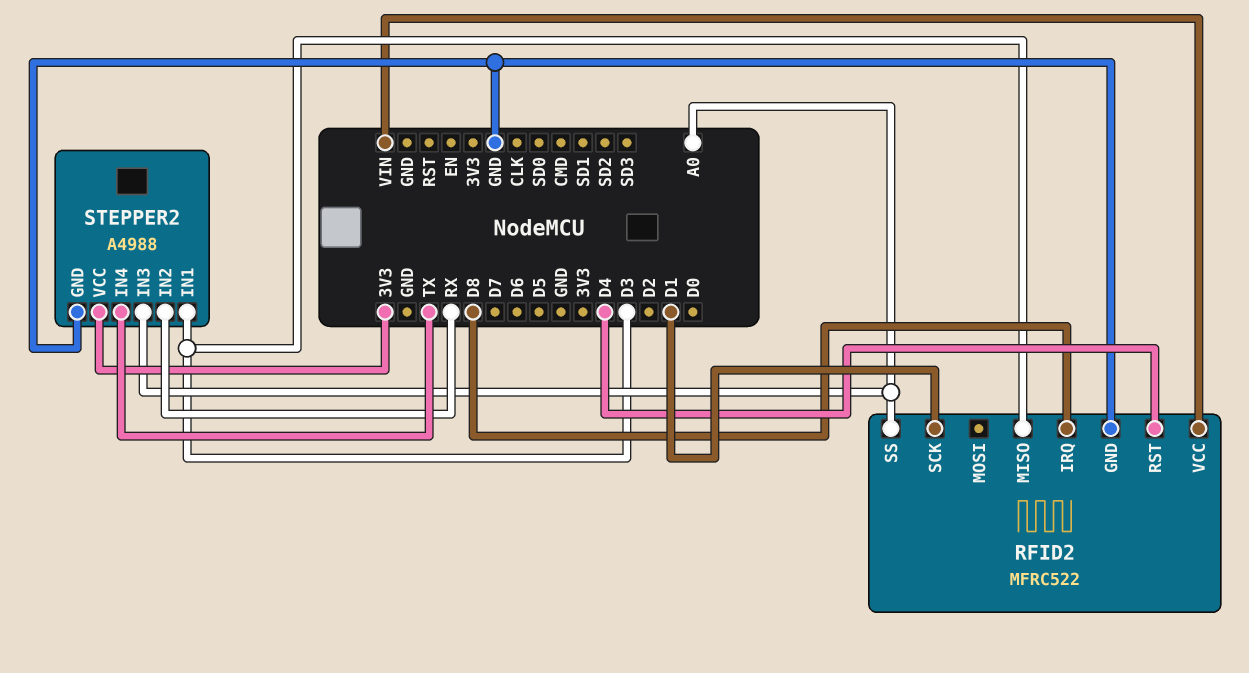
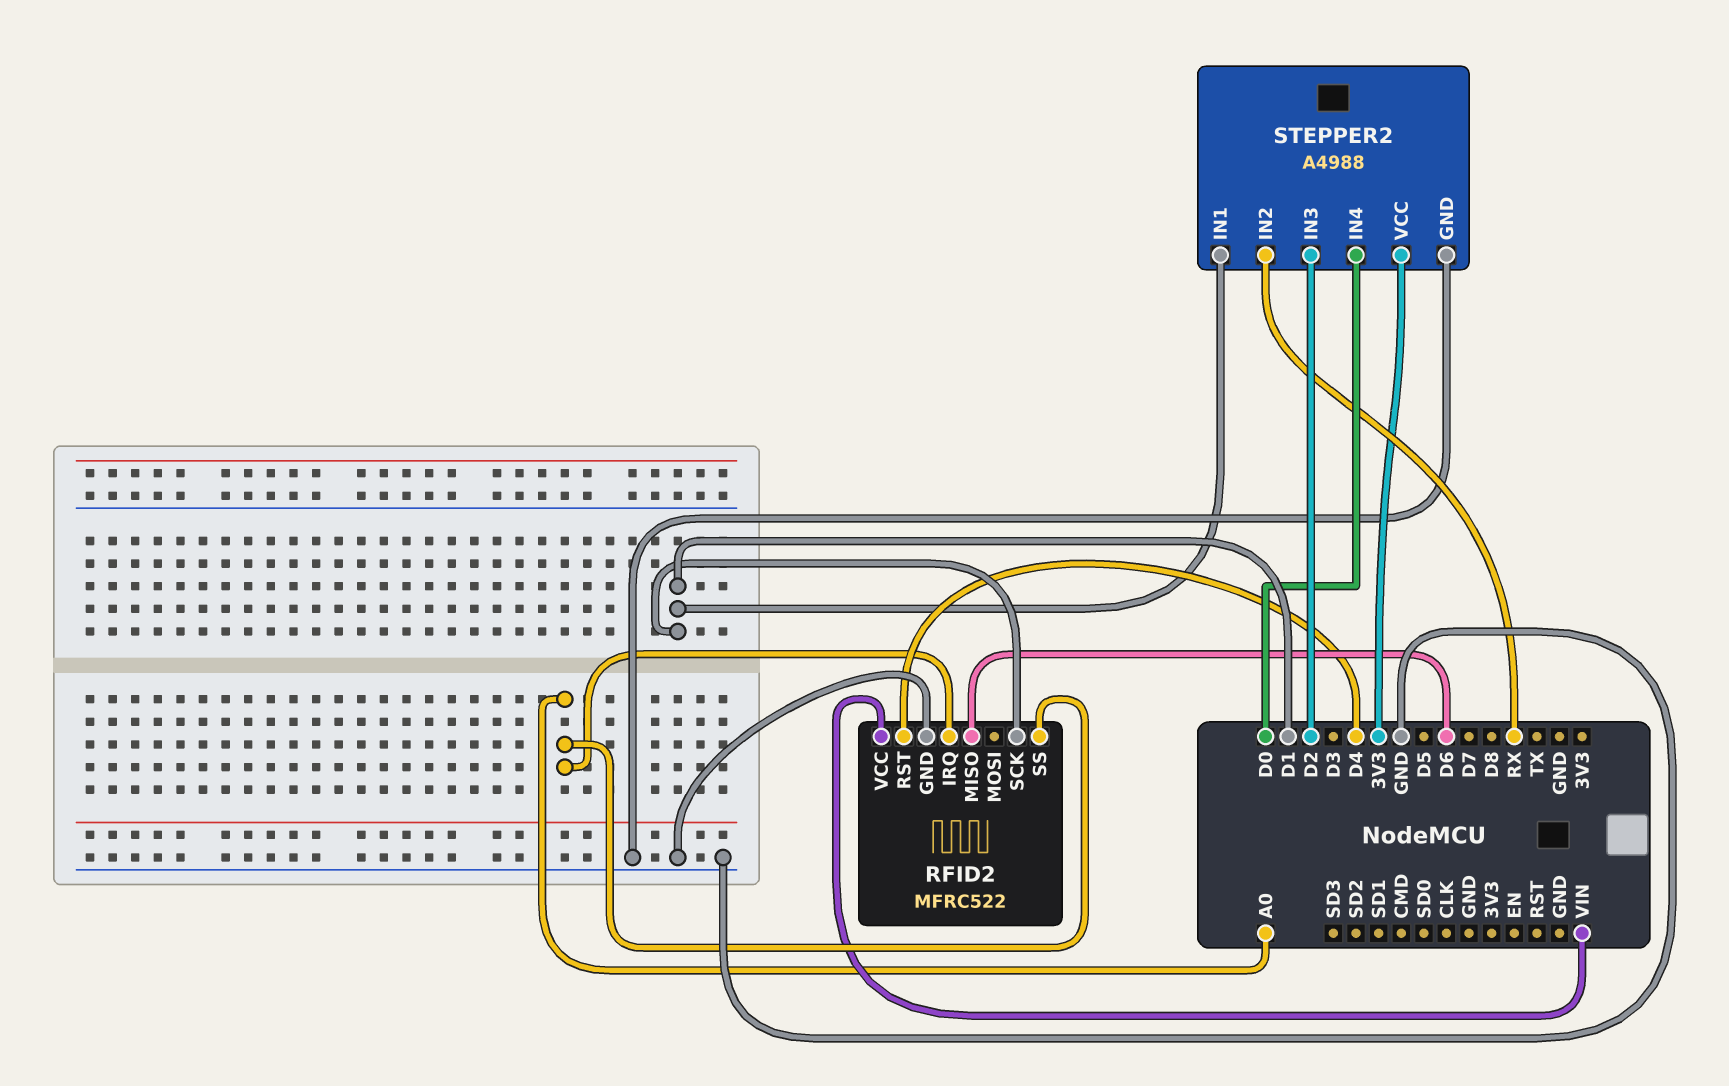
RFID2 pin IRQ: D8 -> A0
RFID2 pin MISO: D3 -> D6
STEPPER2 pin IN1: D3 -> D1
STEPPER2 pin IN3: A0 -> D2
STEPPER2 pin IN4: TX -> D0

